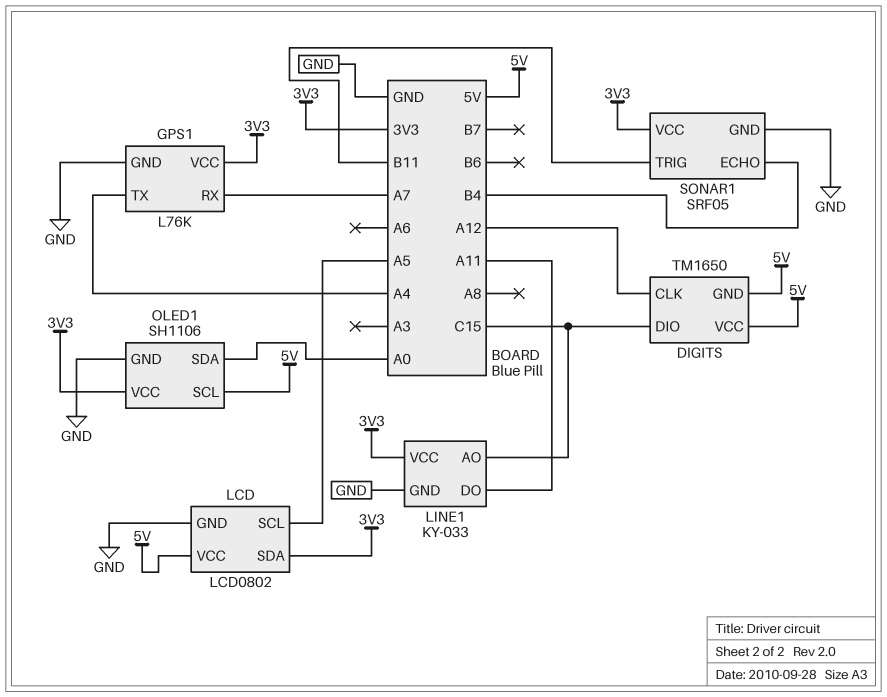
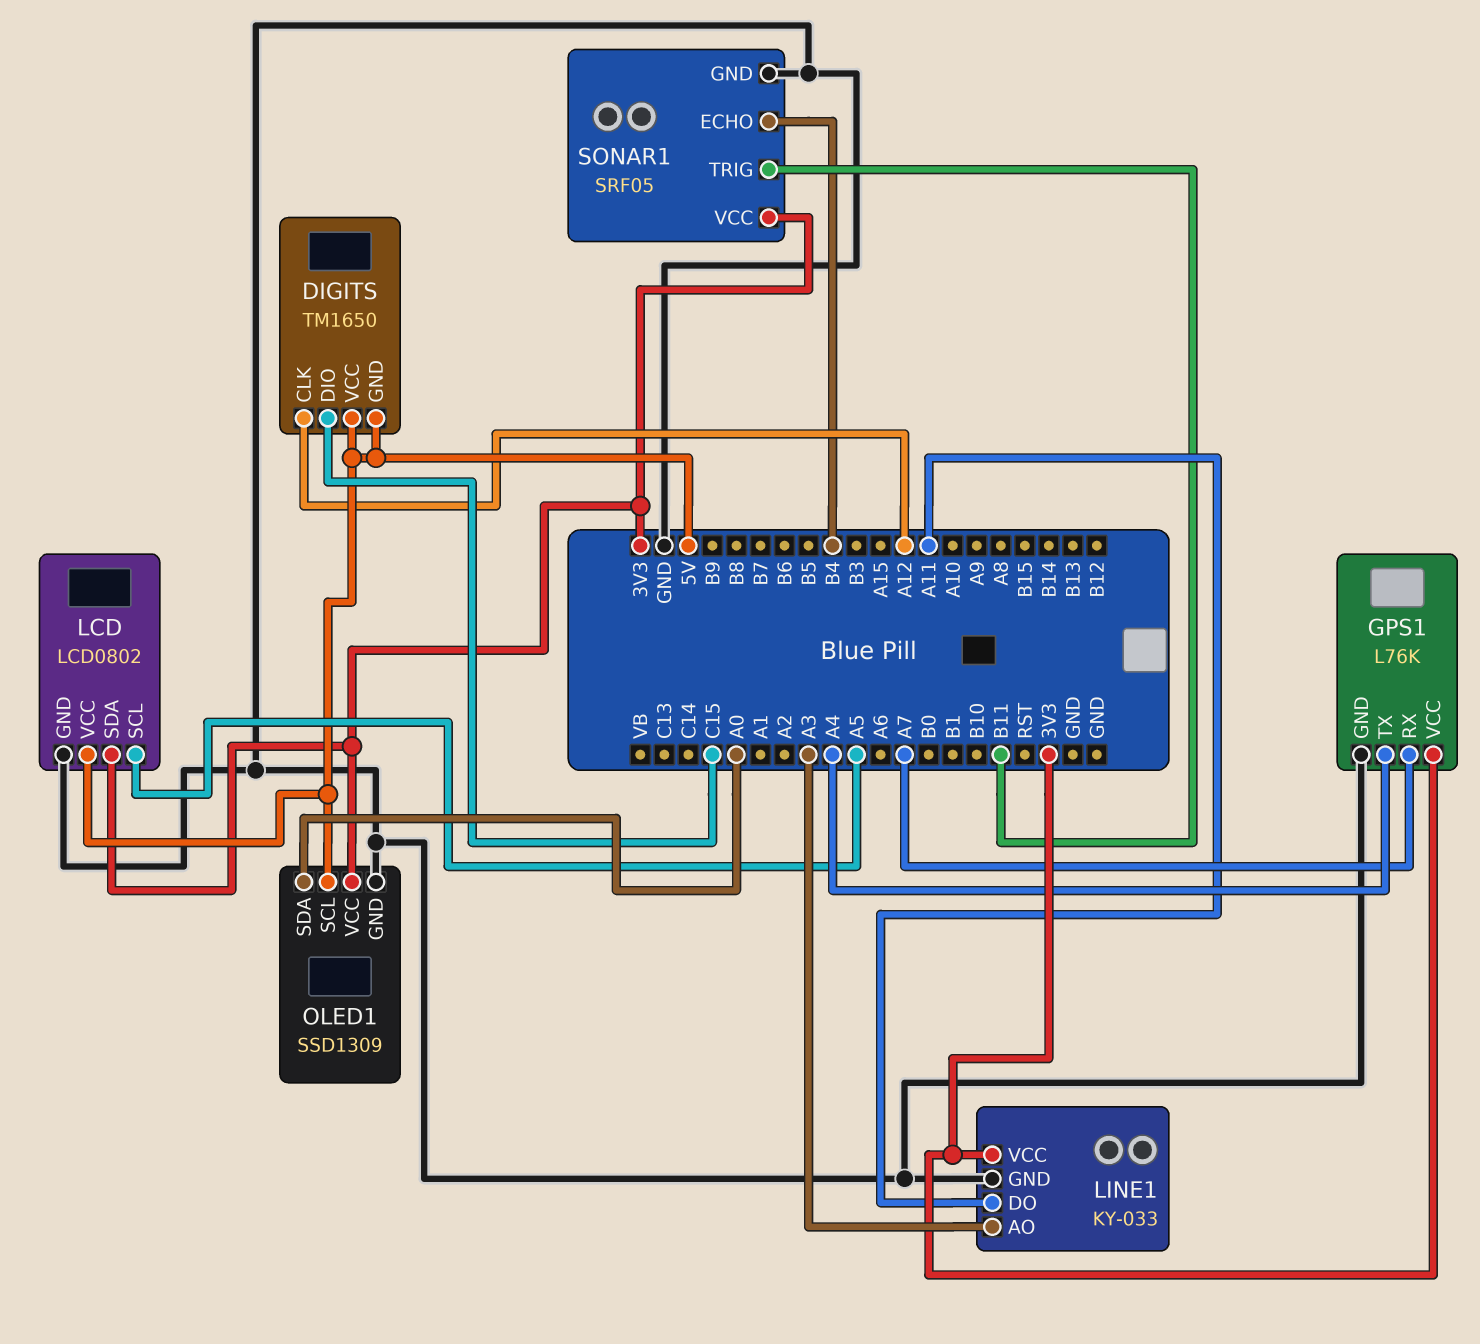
LINE1 pin AO: C15 -> A3
OLED1: SH1106 -> SSD1309

